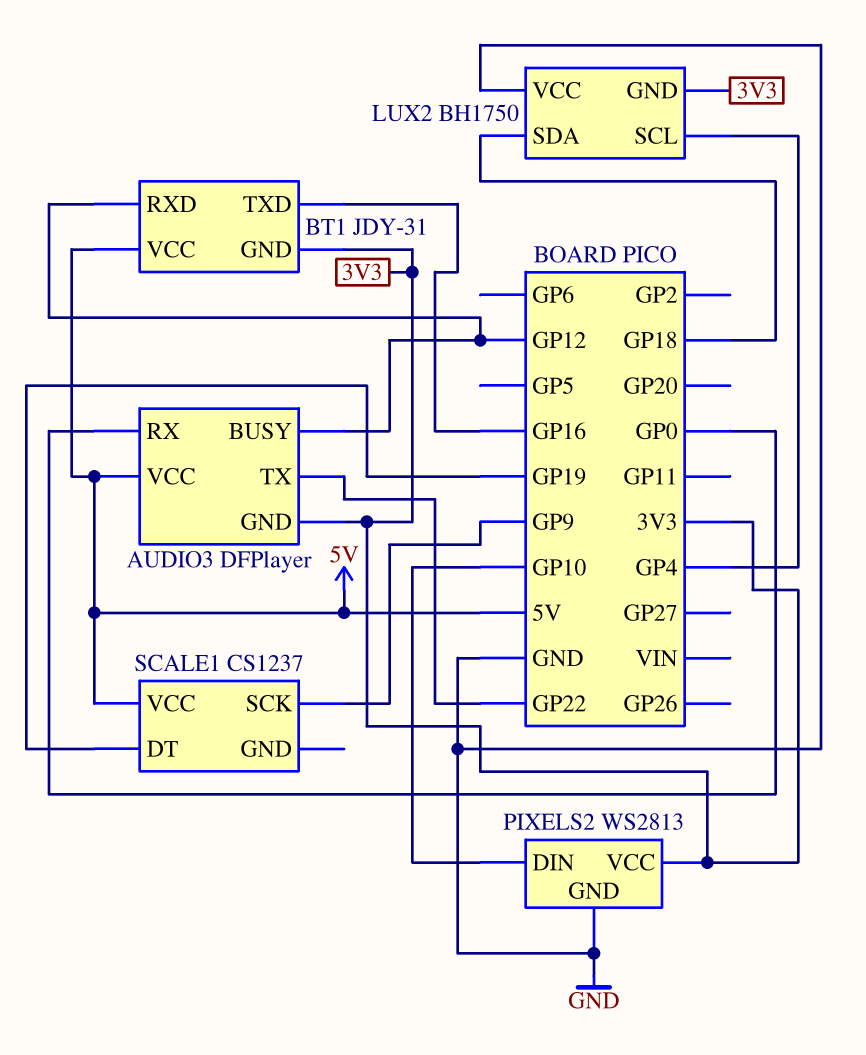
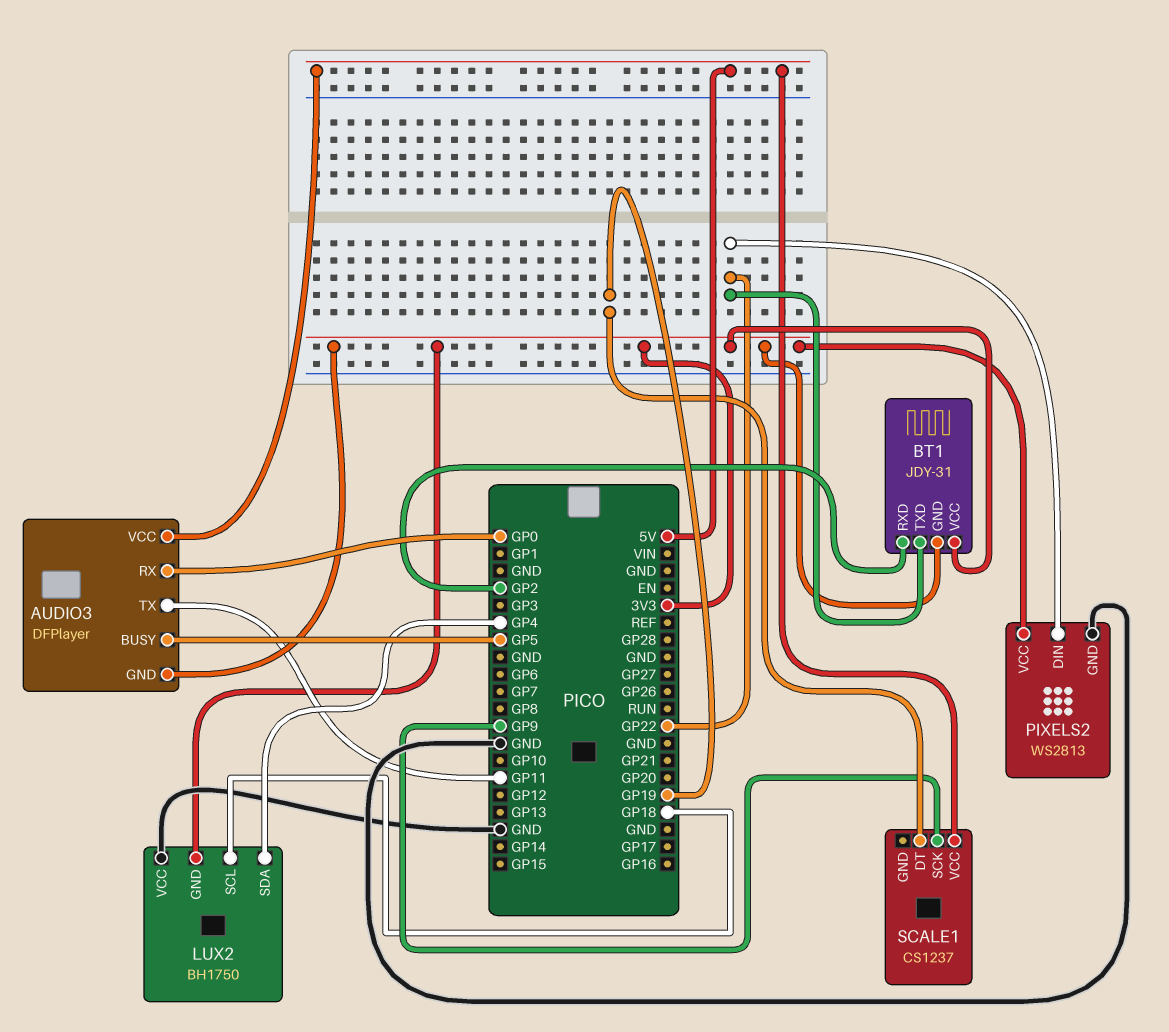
AUDIO3 pin BUSY: GP12 -> GP5
AUDIO3 pin TX: GP22 -> GP11
BT1 pin RXD: GP12 -> GP2
BT1 pin TXD: GP16 -> GP22
BT1 pin VCC: 5V -> 3V3
LUX2 pin SCL: GP4 -> GP18
LUX2 pin SDA: GP18 -> GP4
PIXELS2 pin DIN: GP10 -> GP22

